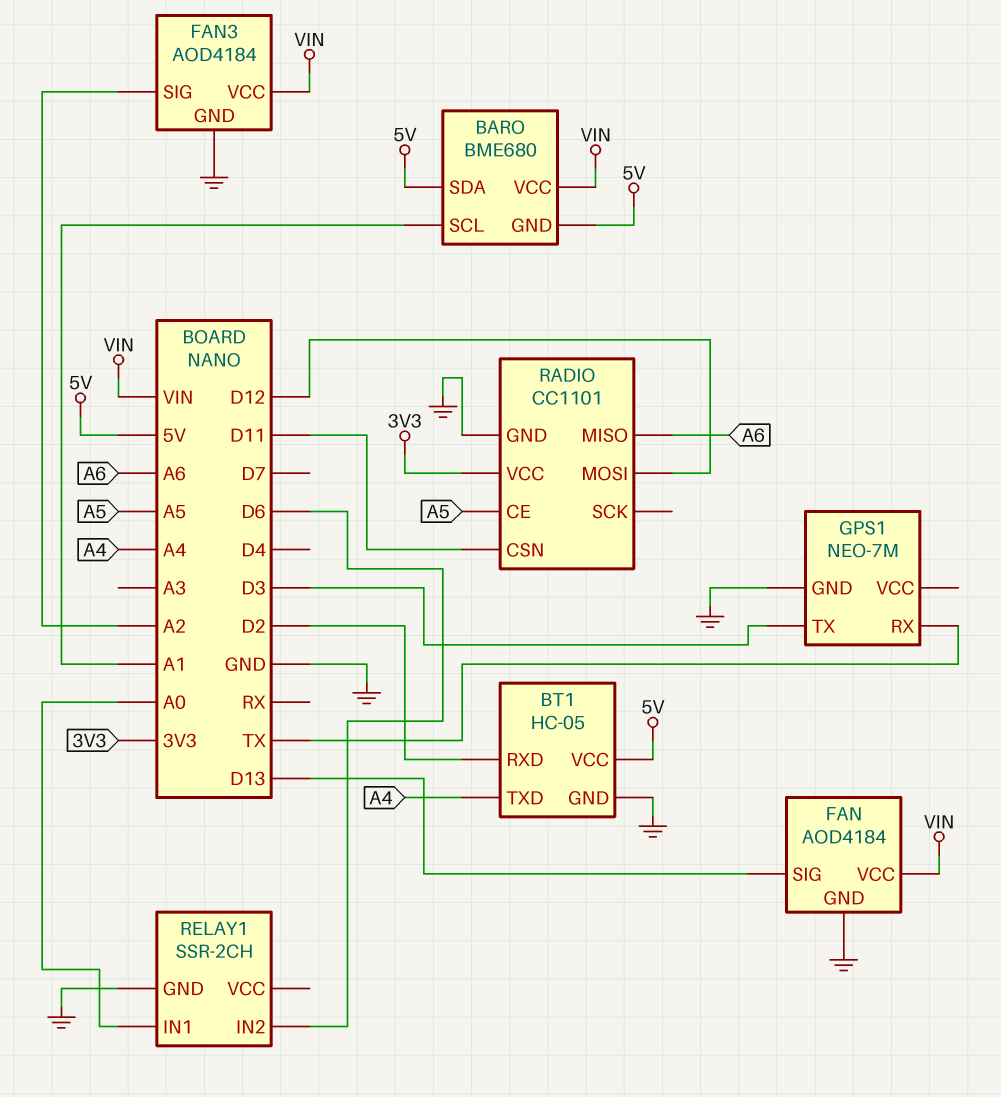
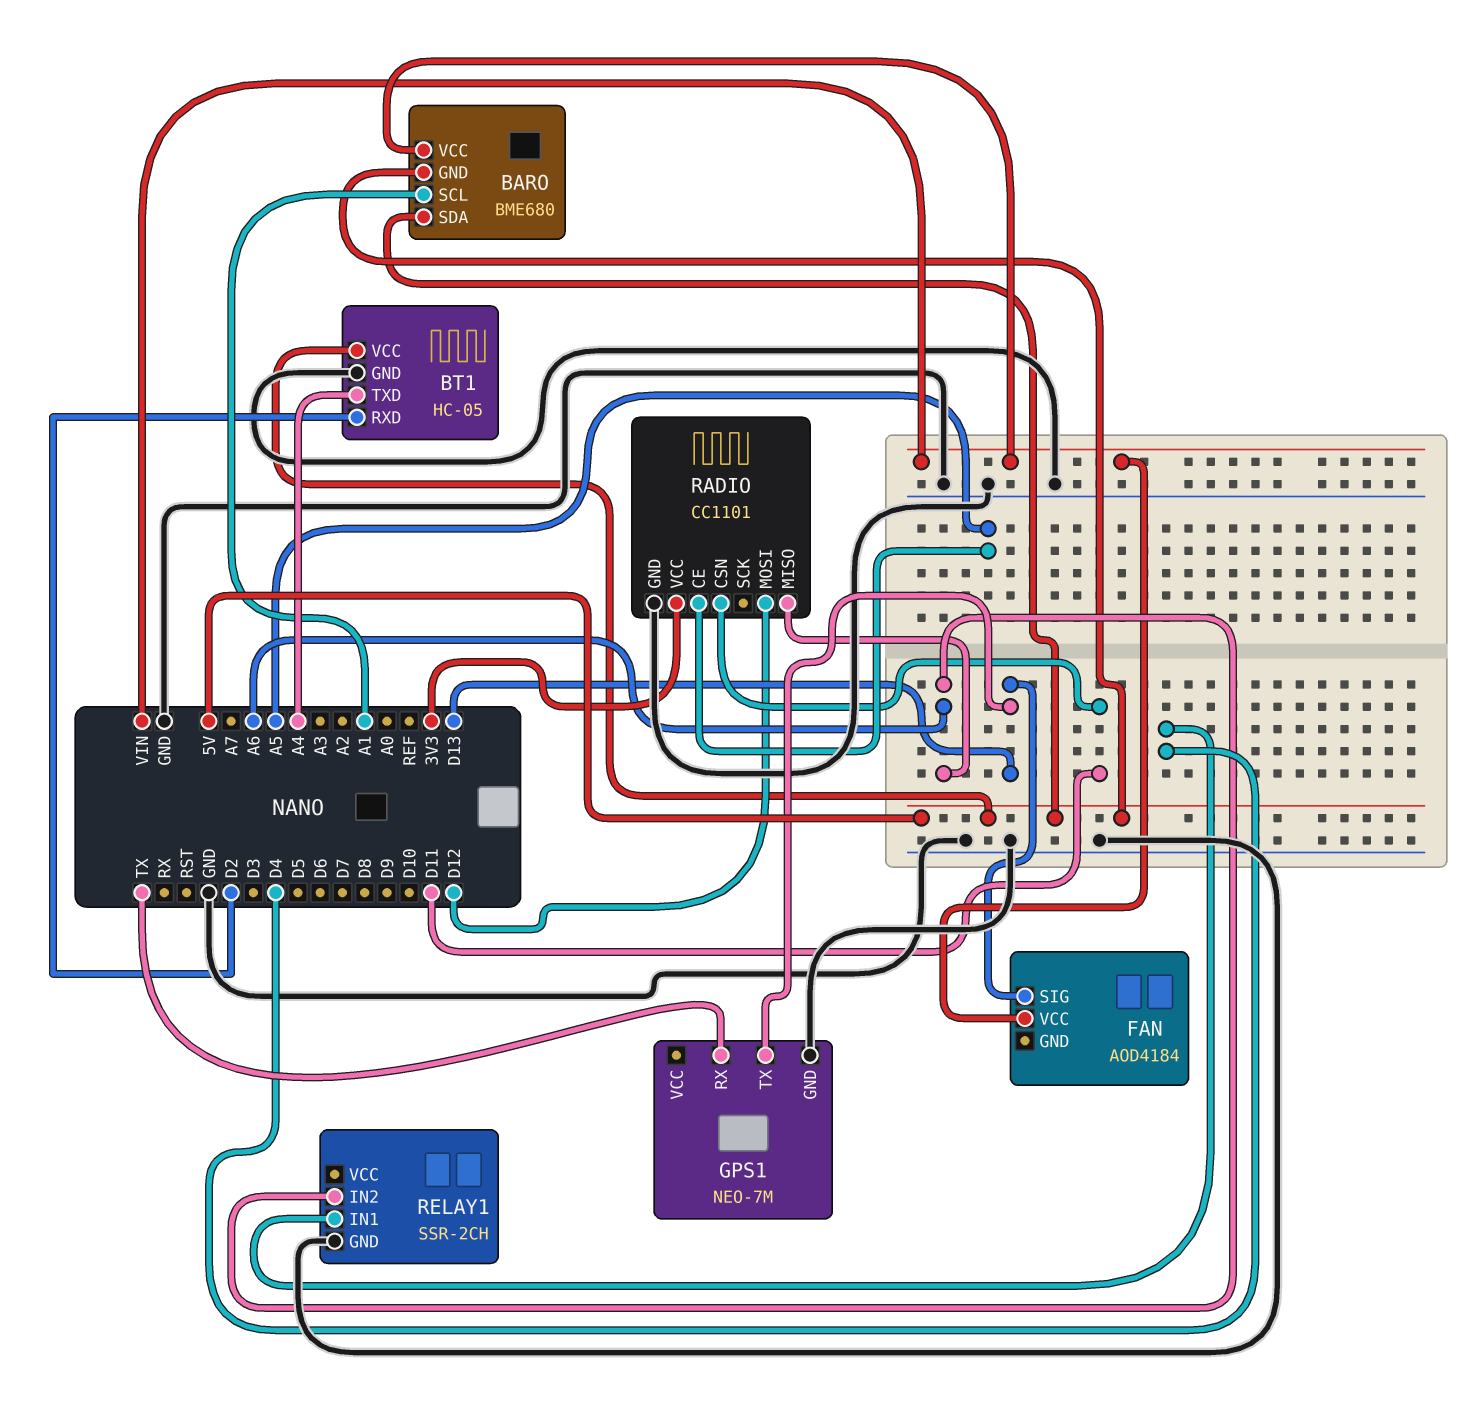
FAN pin GND: GND -> none
FAN3: AOD4184 -> none
FAN3 pin GND: GND -> none
FAN3 pin SIG: A2 -> none
FAN3 pin VCC: VIN -> none
GPS1 pin TX: D3 -> D13
RELAY1 pin IN1: A0 -> D4
RELAY1 pin IN2: D6 -> A6

